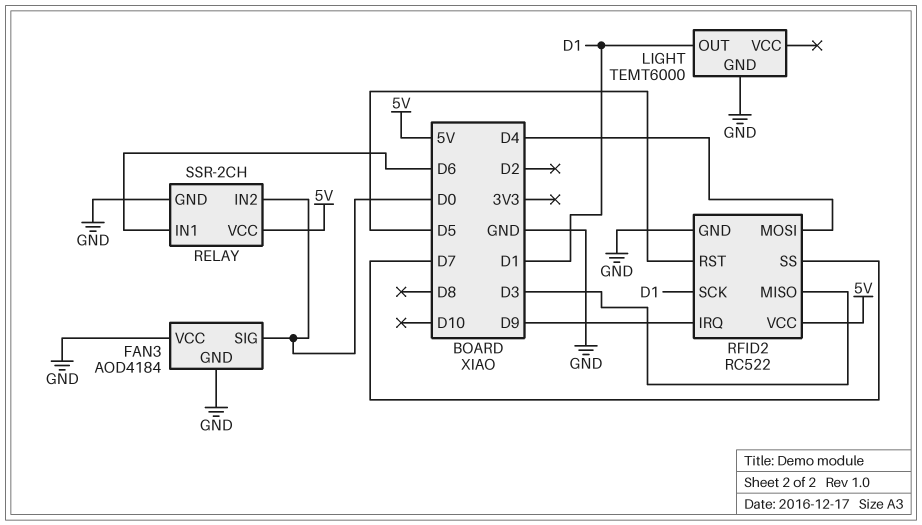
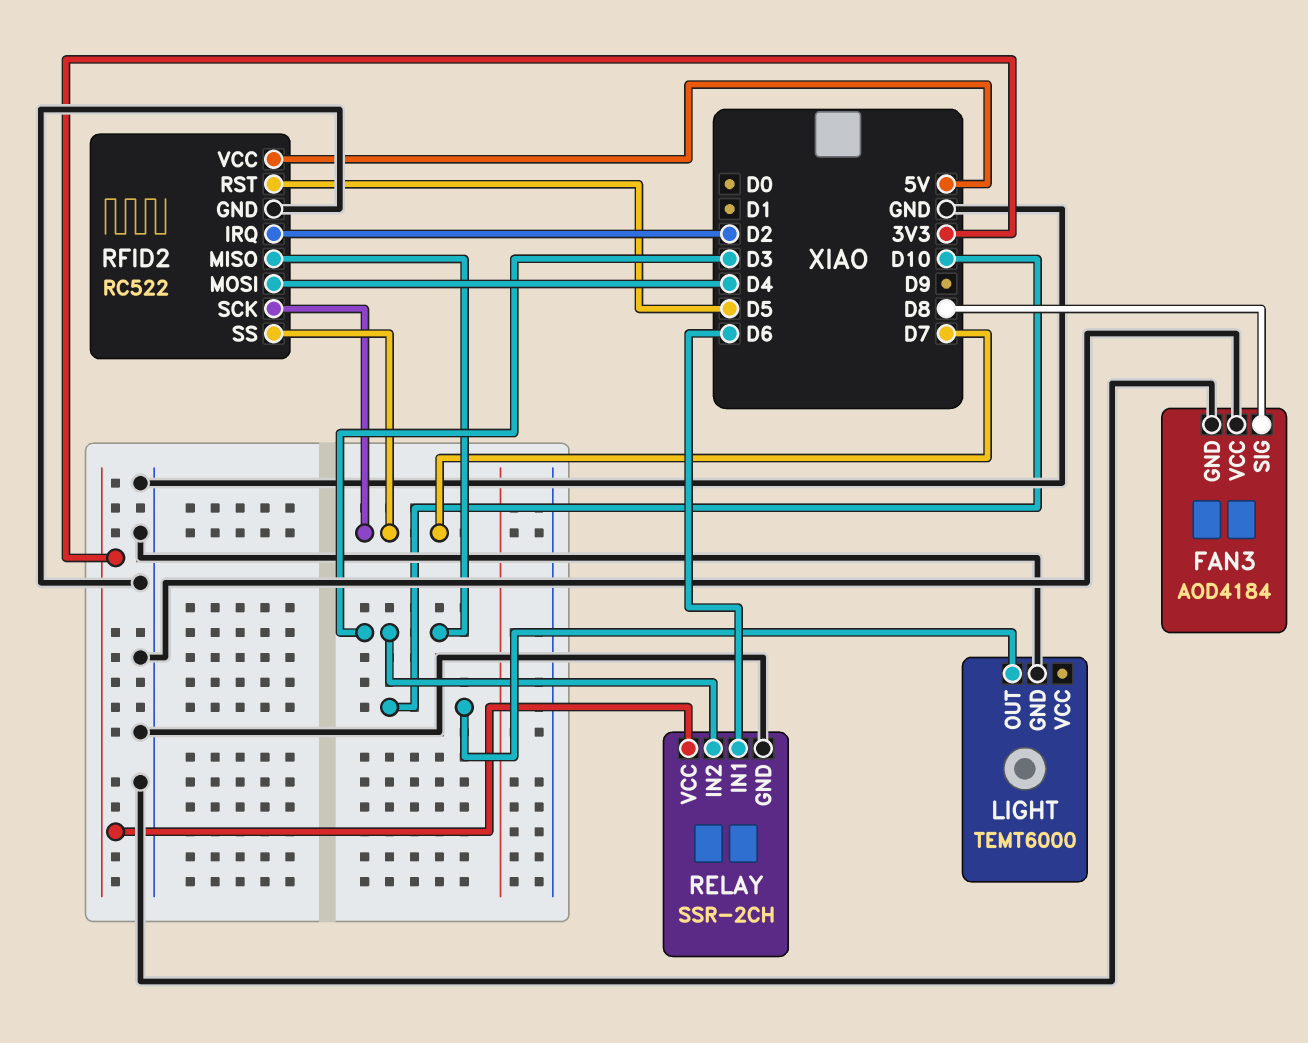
FAN3 pin SIG: D0 -> D8
LIGHT pin OUT: D1 -> D10
RELAY pin IN2: D0 -> D3
RELAY pin VCC: 5V -> 3V3
RFID2 pin IRQ: D9 -> D2
RFID2 pin SCK: D1 -> D7

